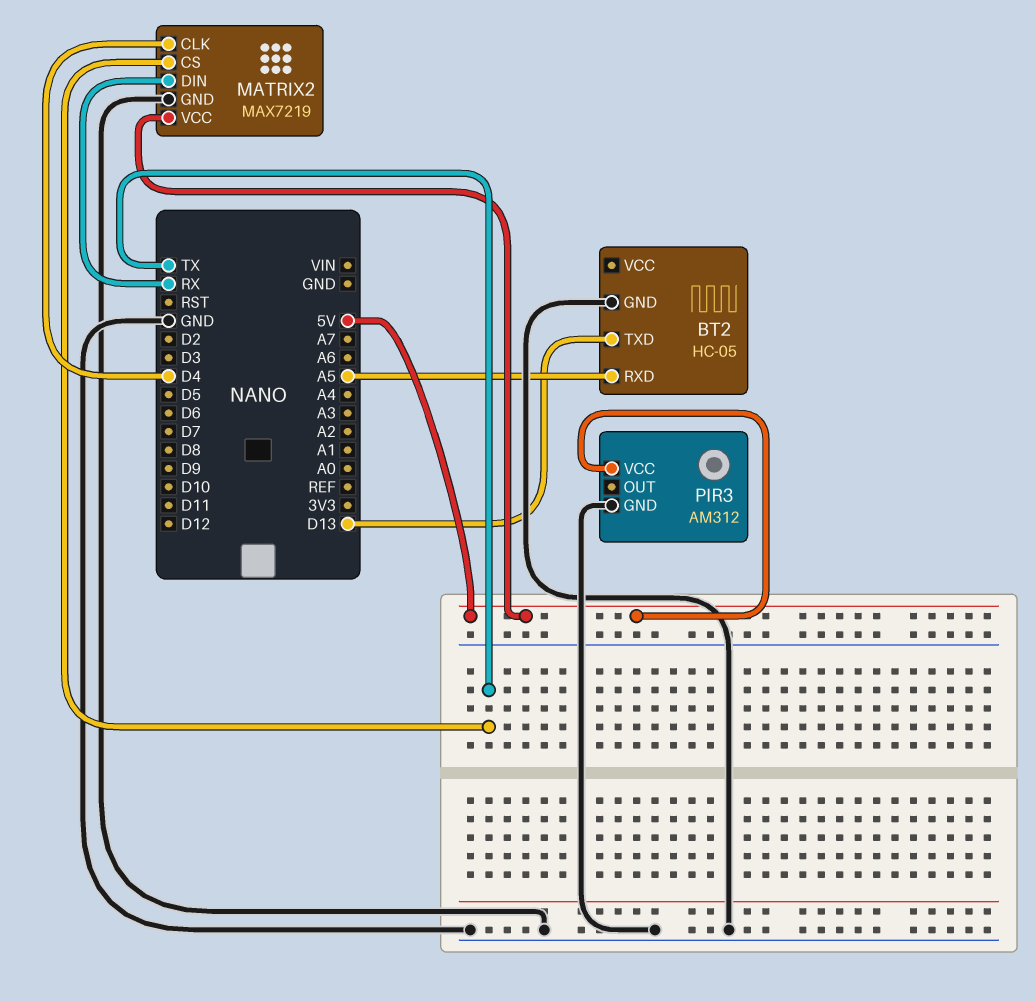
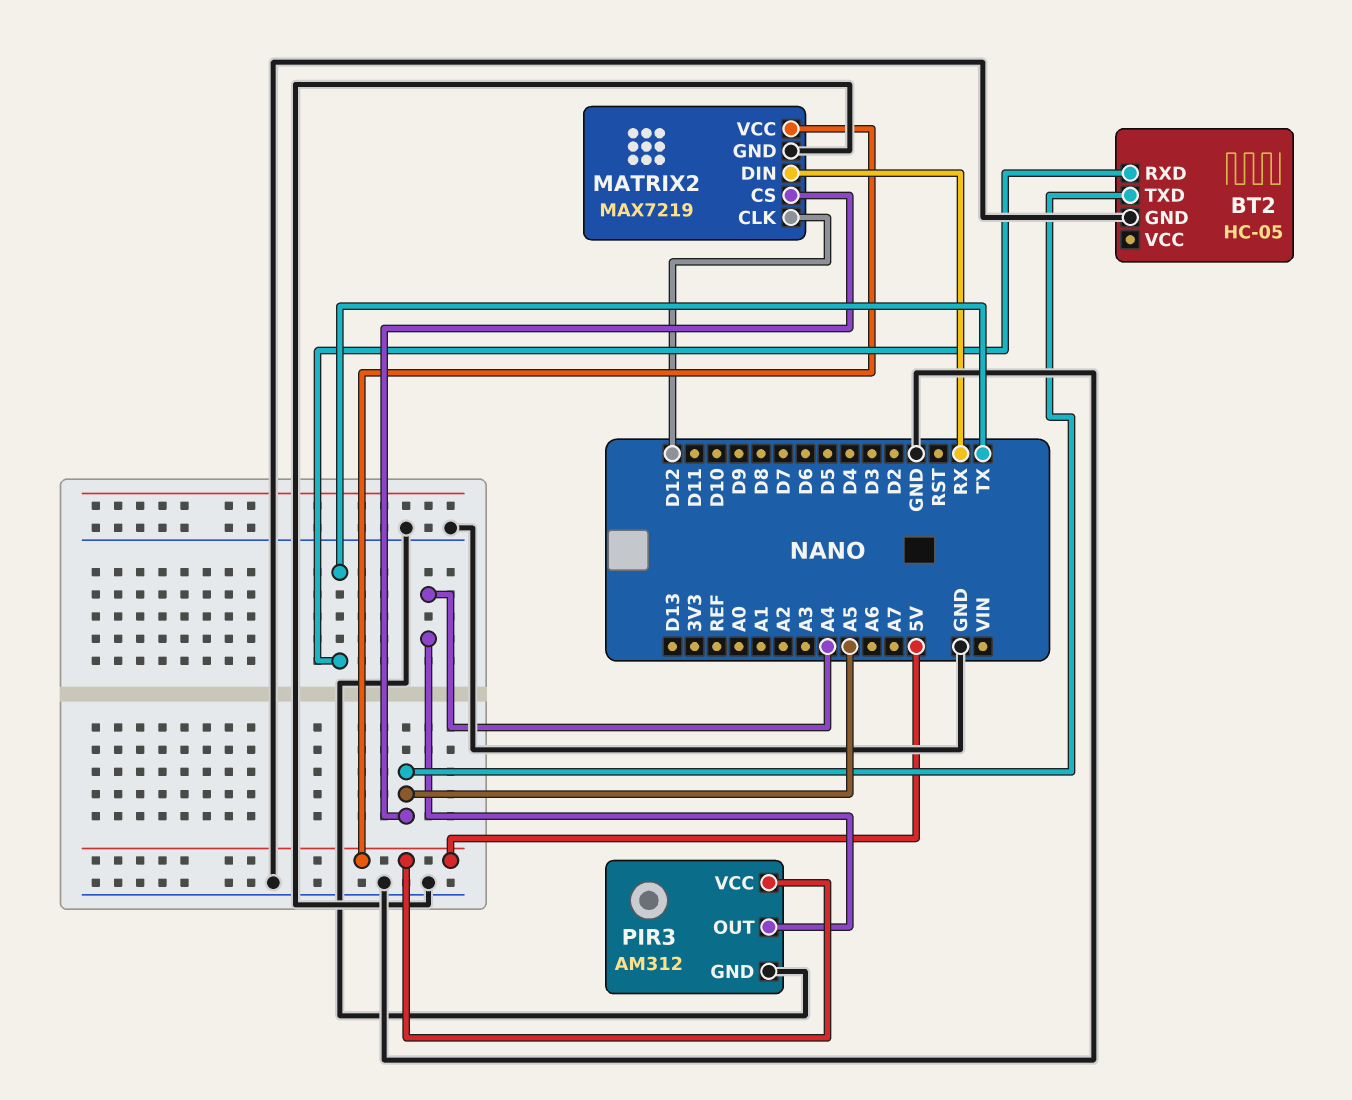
BT2 pin RXD: A5 -> TX
BT2 pin TXD: D13 -> A5
MATRIX2 pin CLK: D4 -> D12
MATRIX2 pin CS: TX -> A5
PIR3 pin OUT: none -> A4

